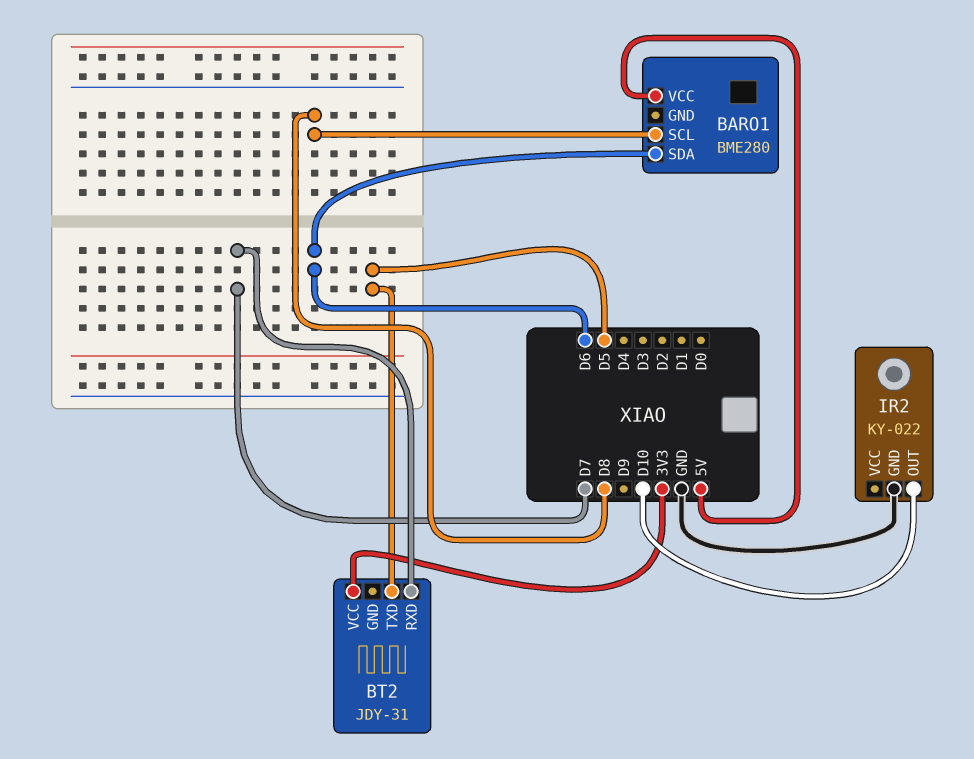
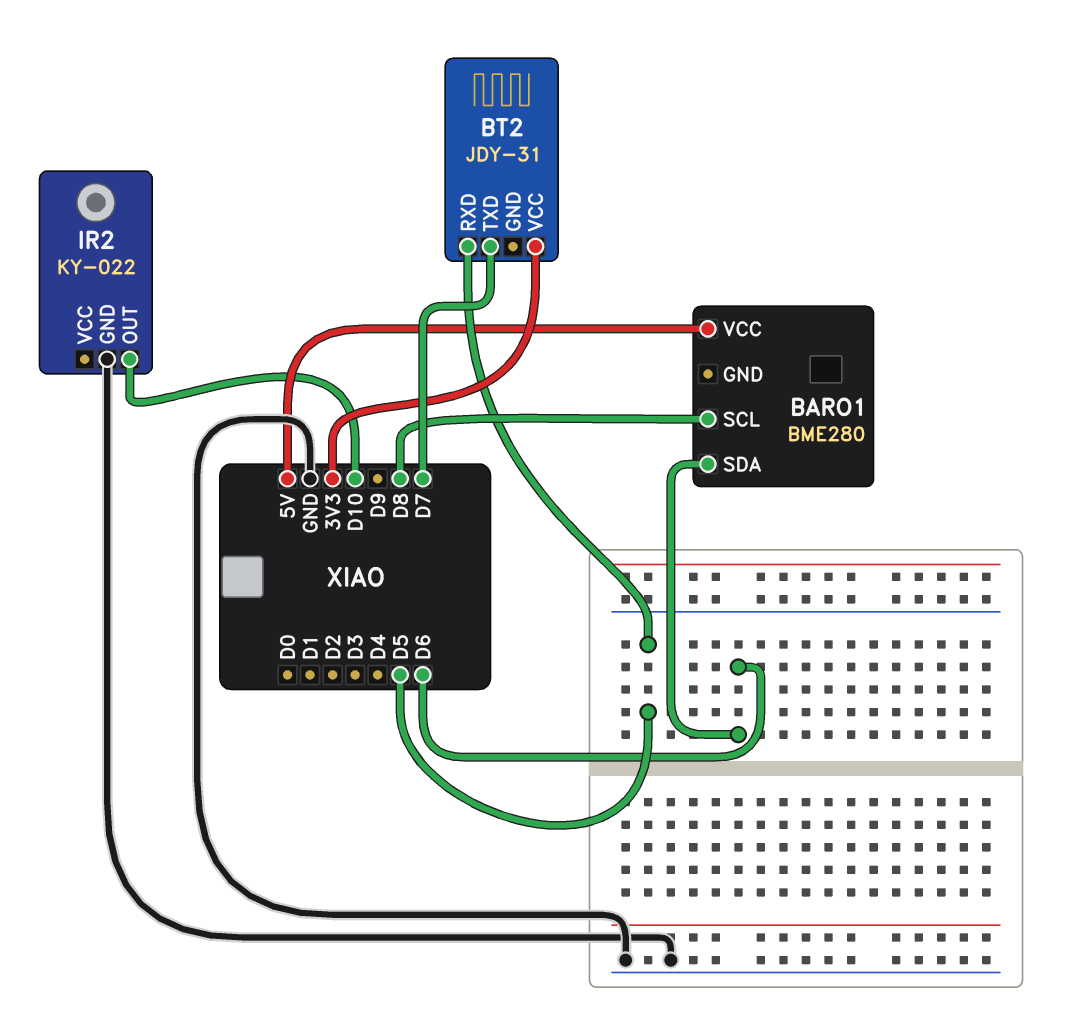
BT2 pin RXD: D7 -> D5
BT2 pin TXD: D5 -> D7

